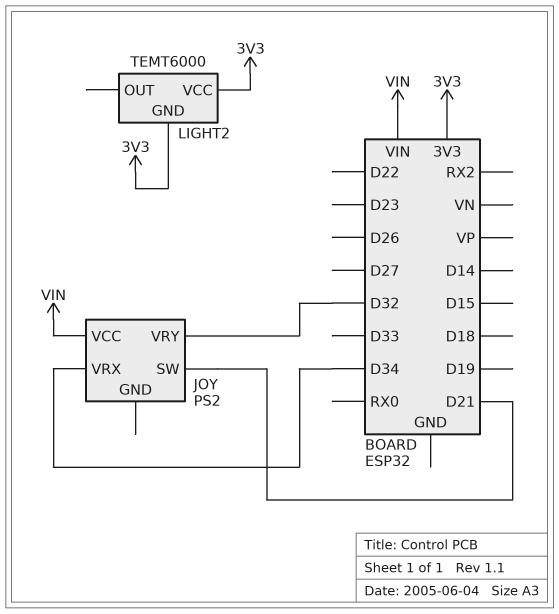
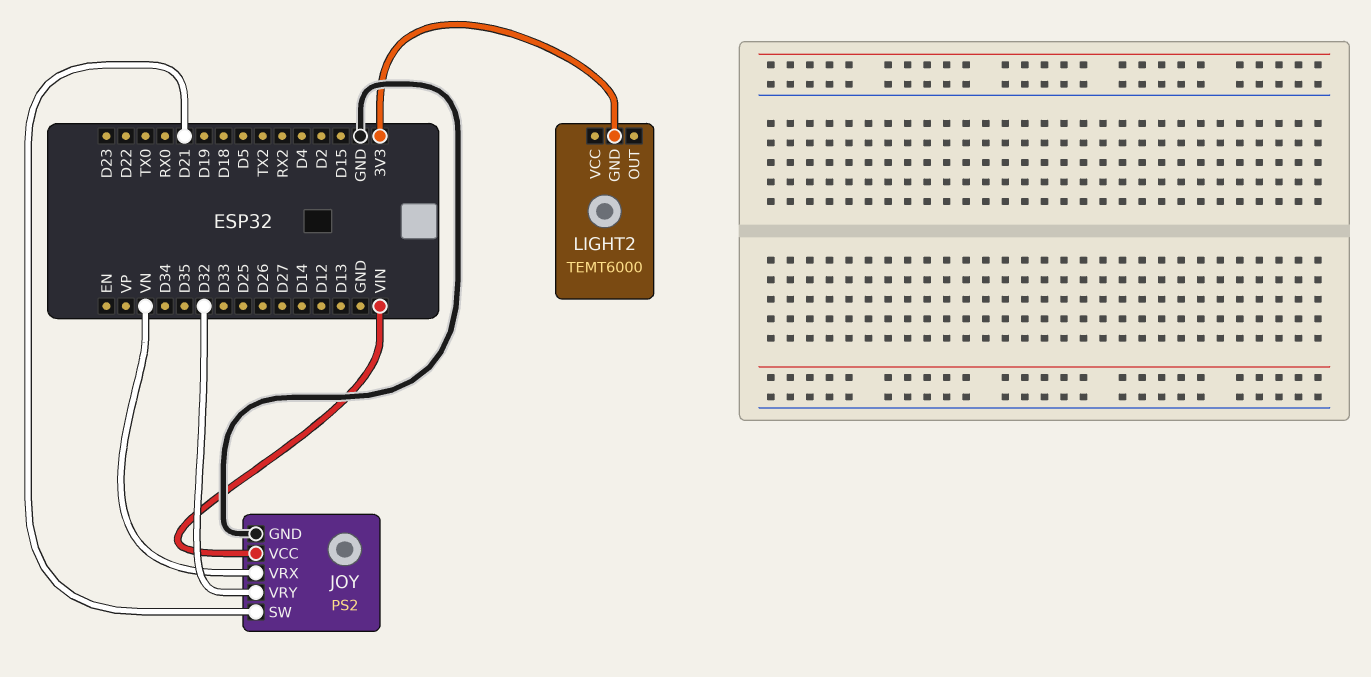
JOY pin GND: none -> GND
JOY pin VRX: D34 -> VN
LIGHT2 pin VCC: 3V3 -> none

